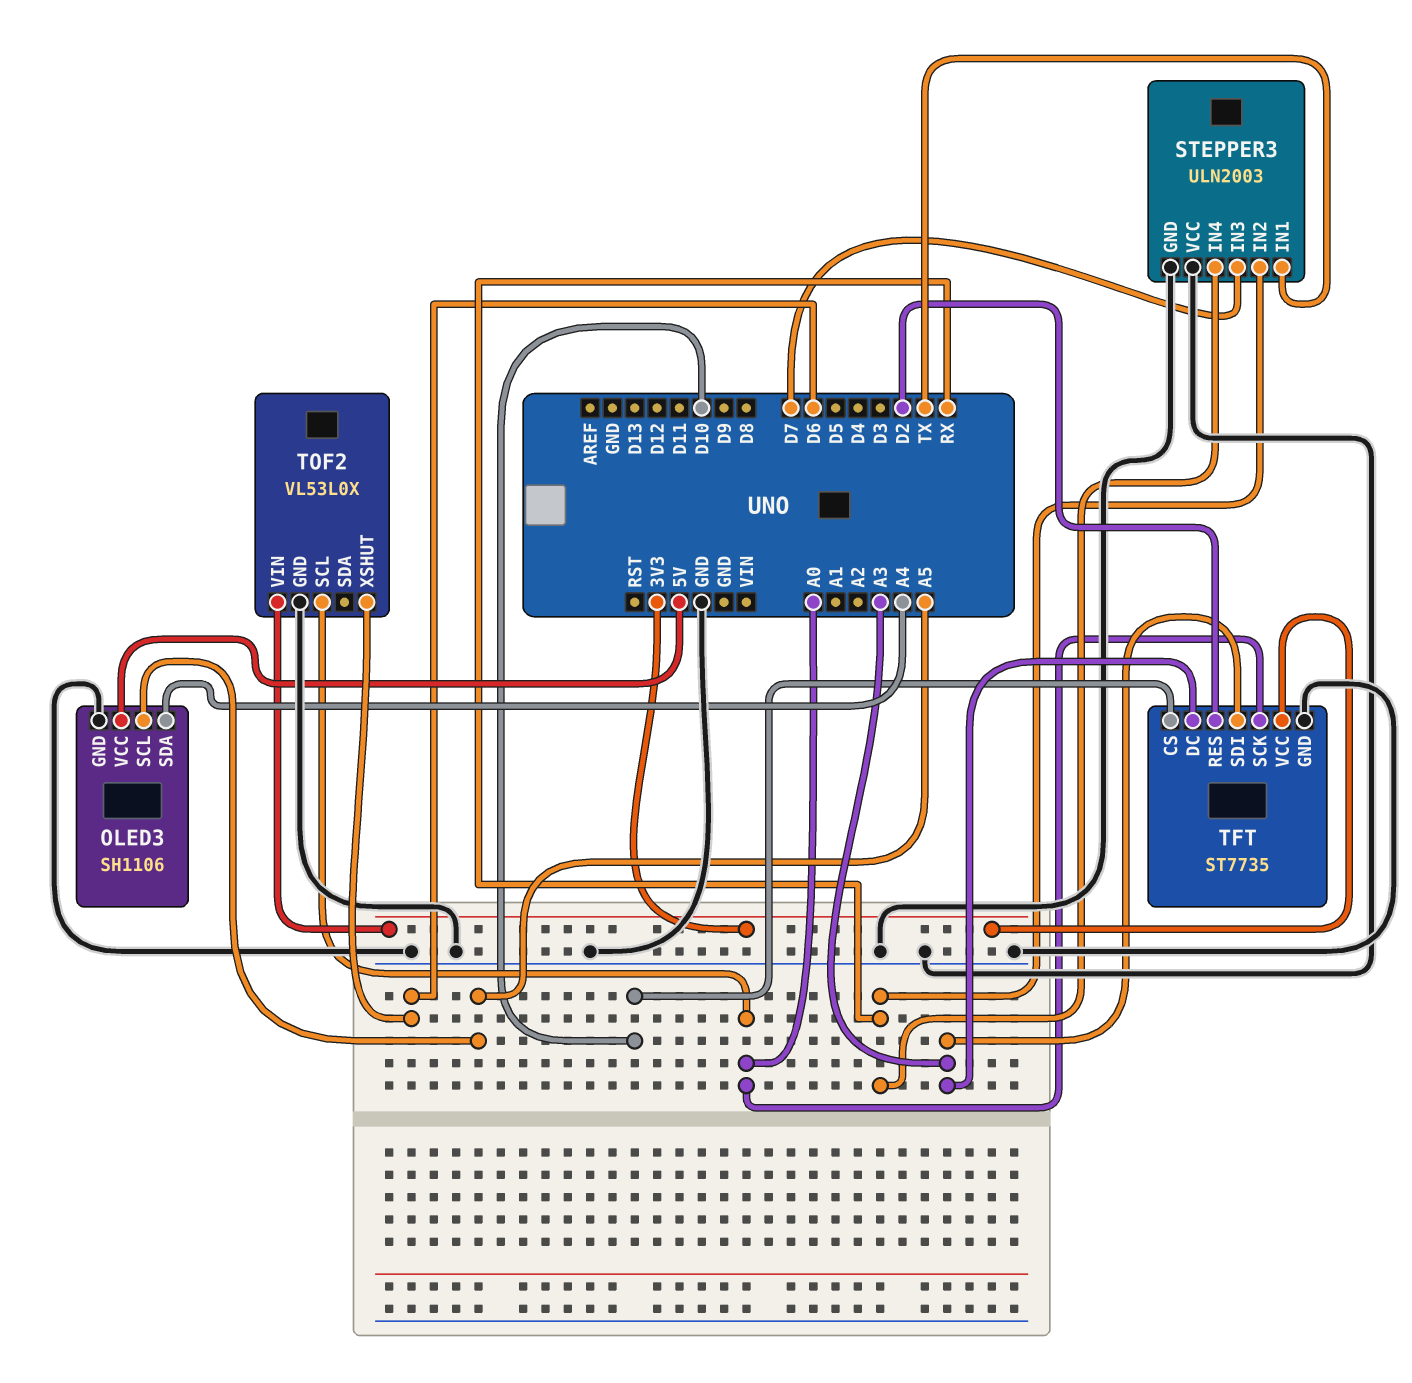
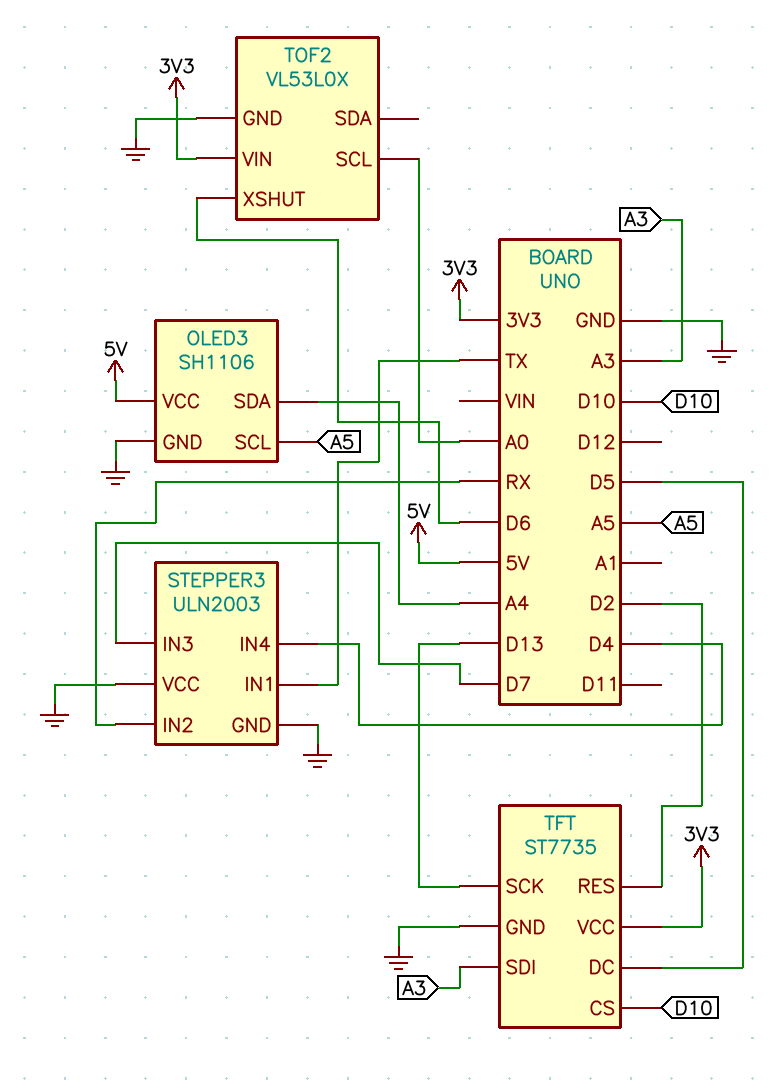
STEPPER3 pin IN4: RX -> D4
TFT pin DC: A3 -> D5
TFT pin SCK: A0 -> D13

